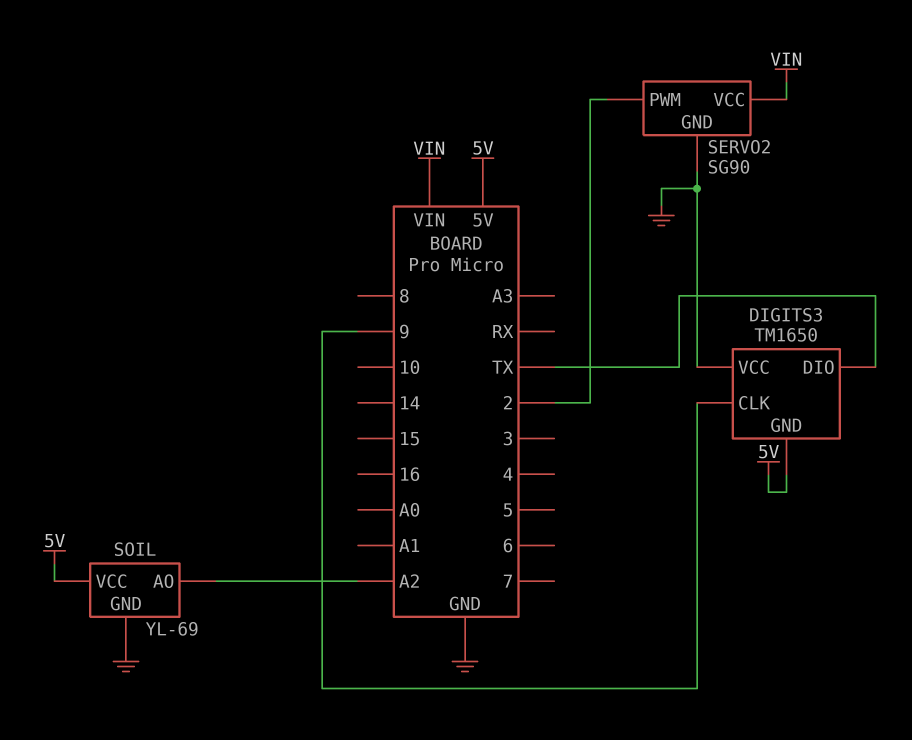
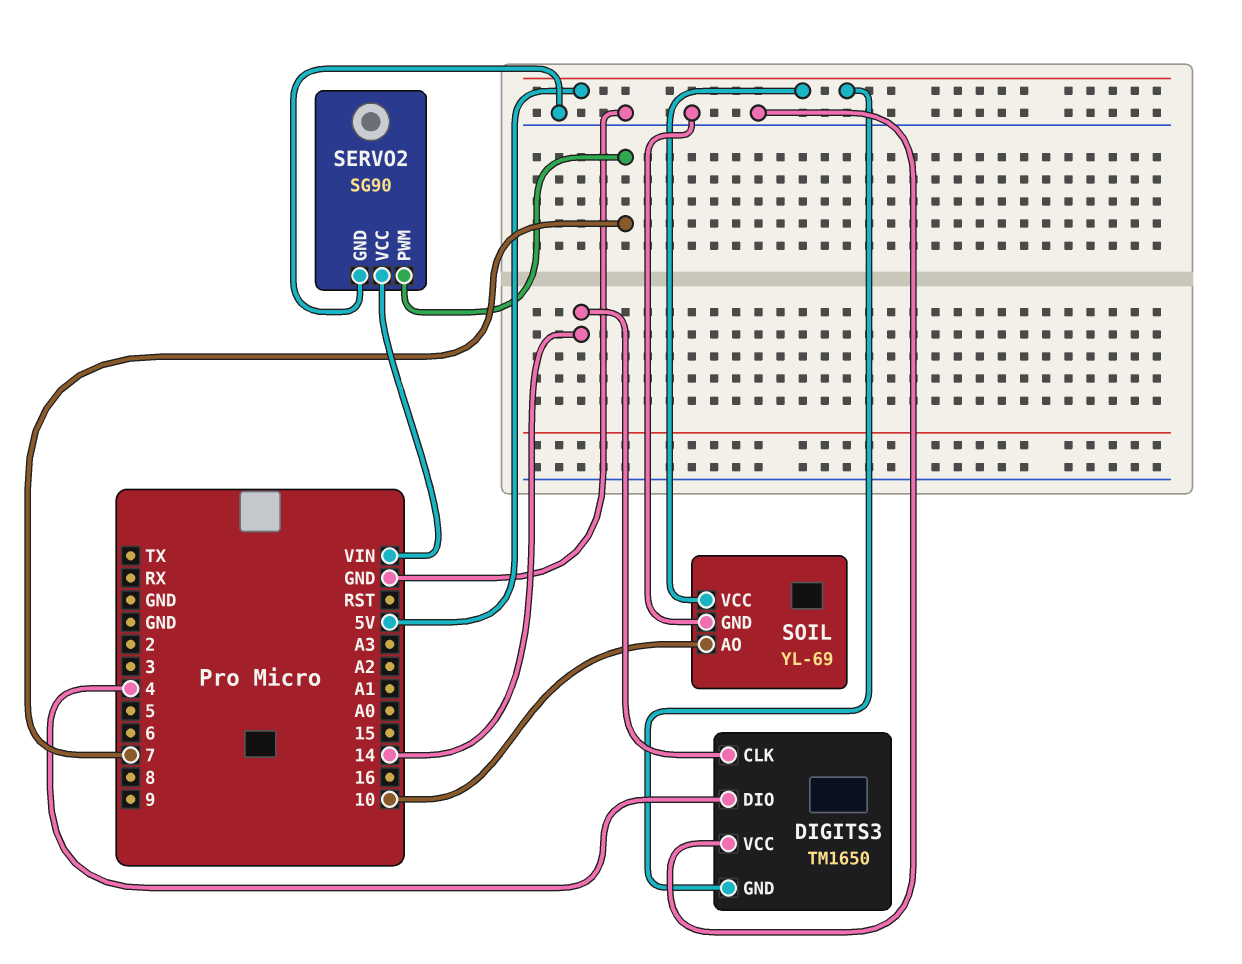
DIGITS3 pin CLK: 9 -> 14
DIGITS3 pin DIO: TX -> 4
SERVO2 pin PWM: 2 -> 7
SOIL pin AO: A2 -> 10

